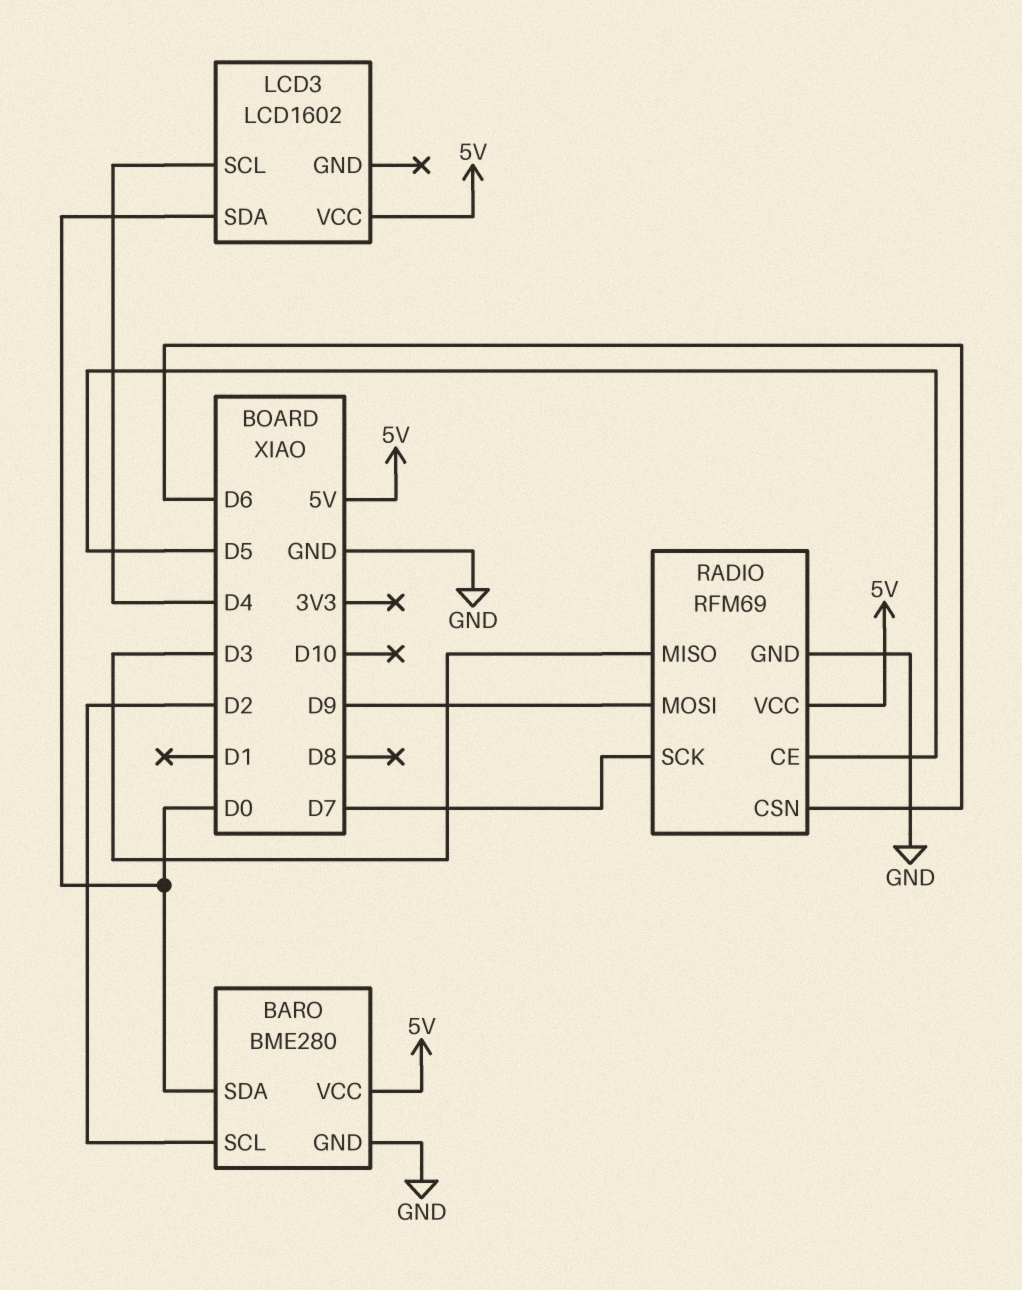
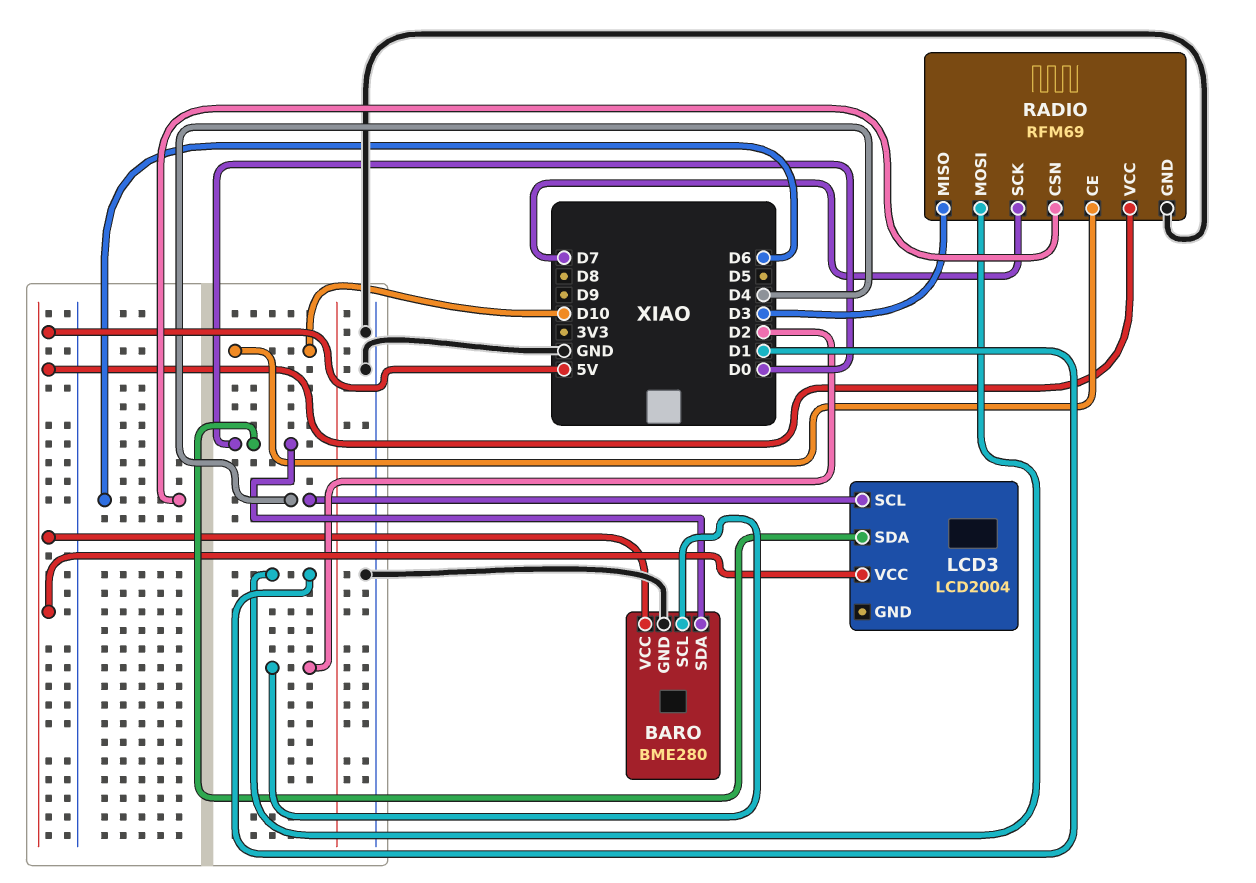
LCD3: LCD1602 -> LCD2004
RADIO pin CE: D5 -> D10
RADIO pin MOSI: D9 -> D1

